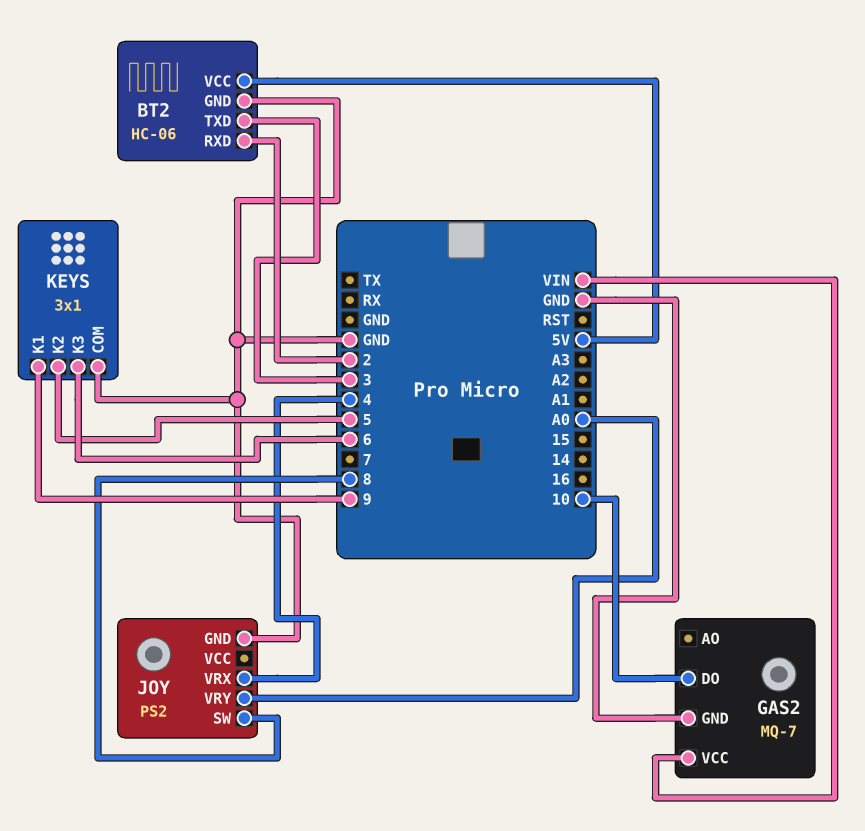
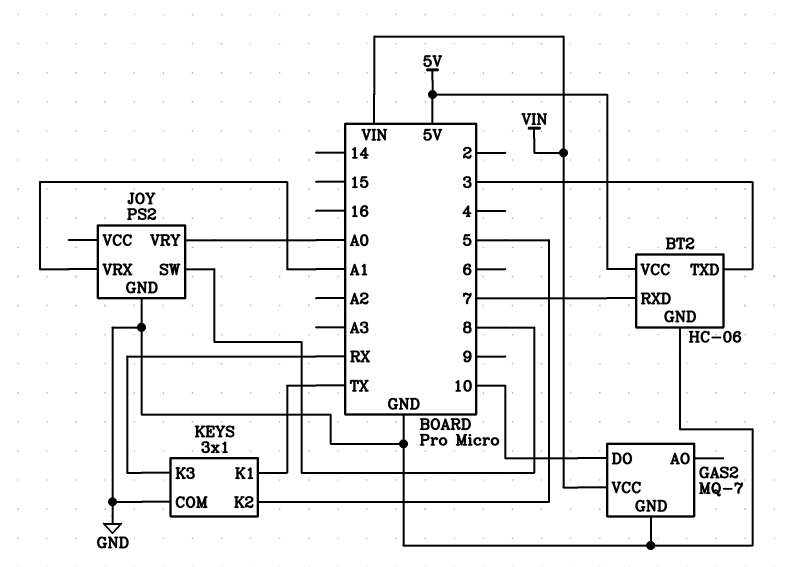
BT2 pin RXD: 2 -> 7
JOY pin VRX: 4 -> A1
KEYS pin K1: 9 -> TX
KEYS pin K3: 6 -> RX

